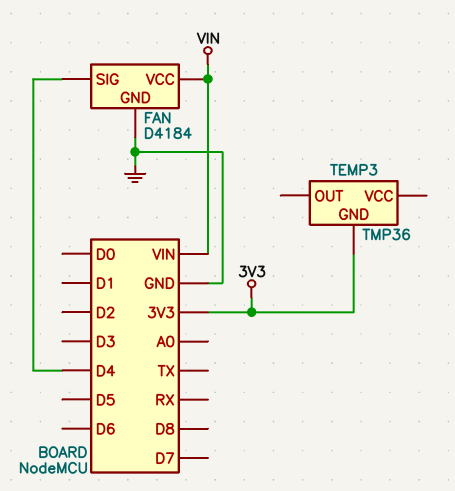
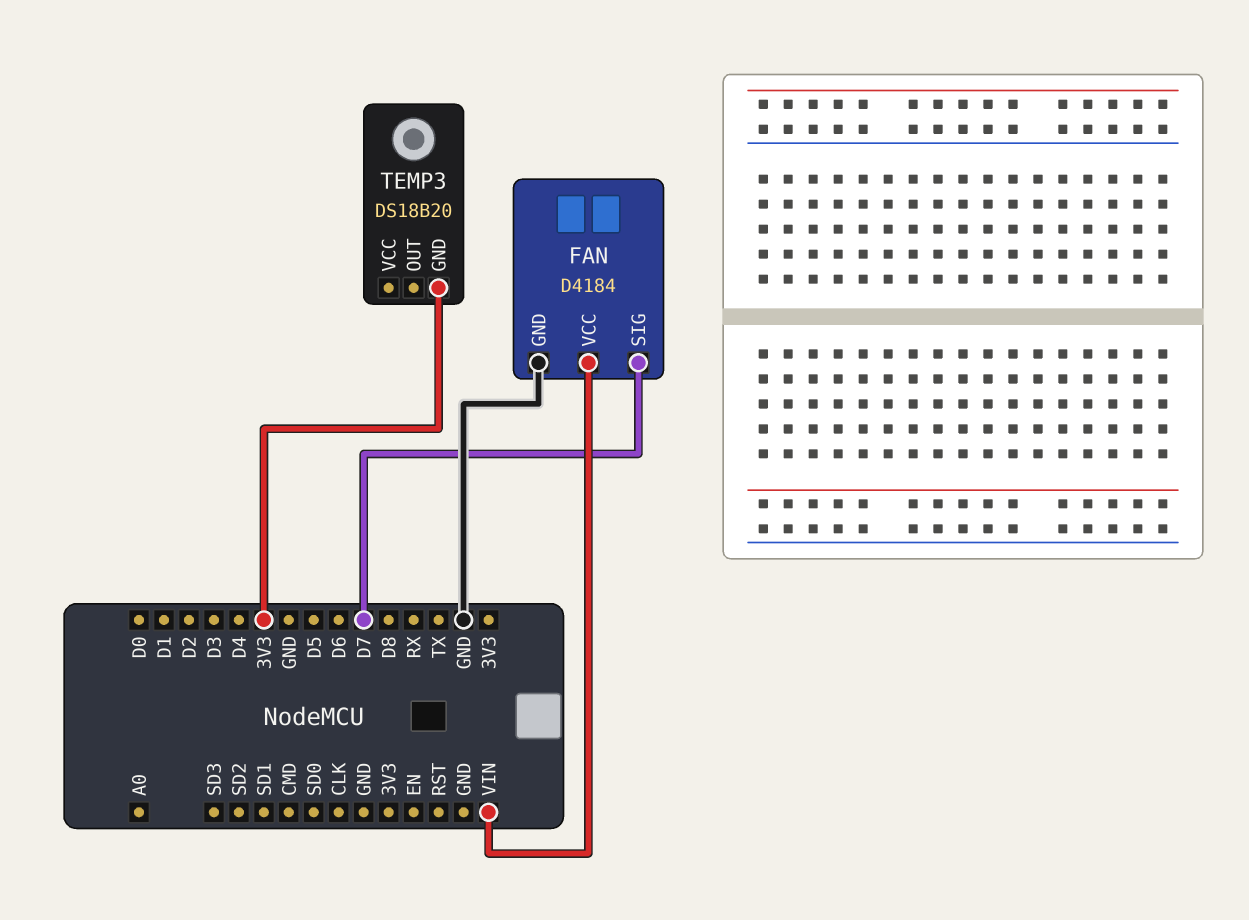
FAN pin SIG: D4 -> D7
TEMP3: TMP36 -> DS18B20

